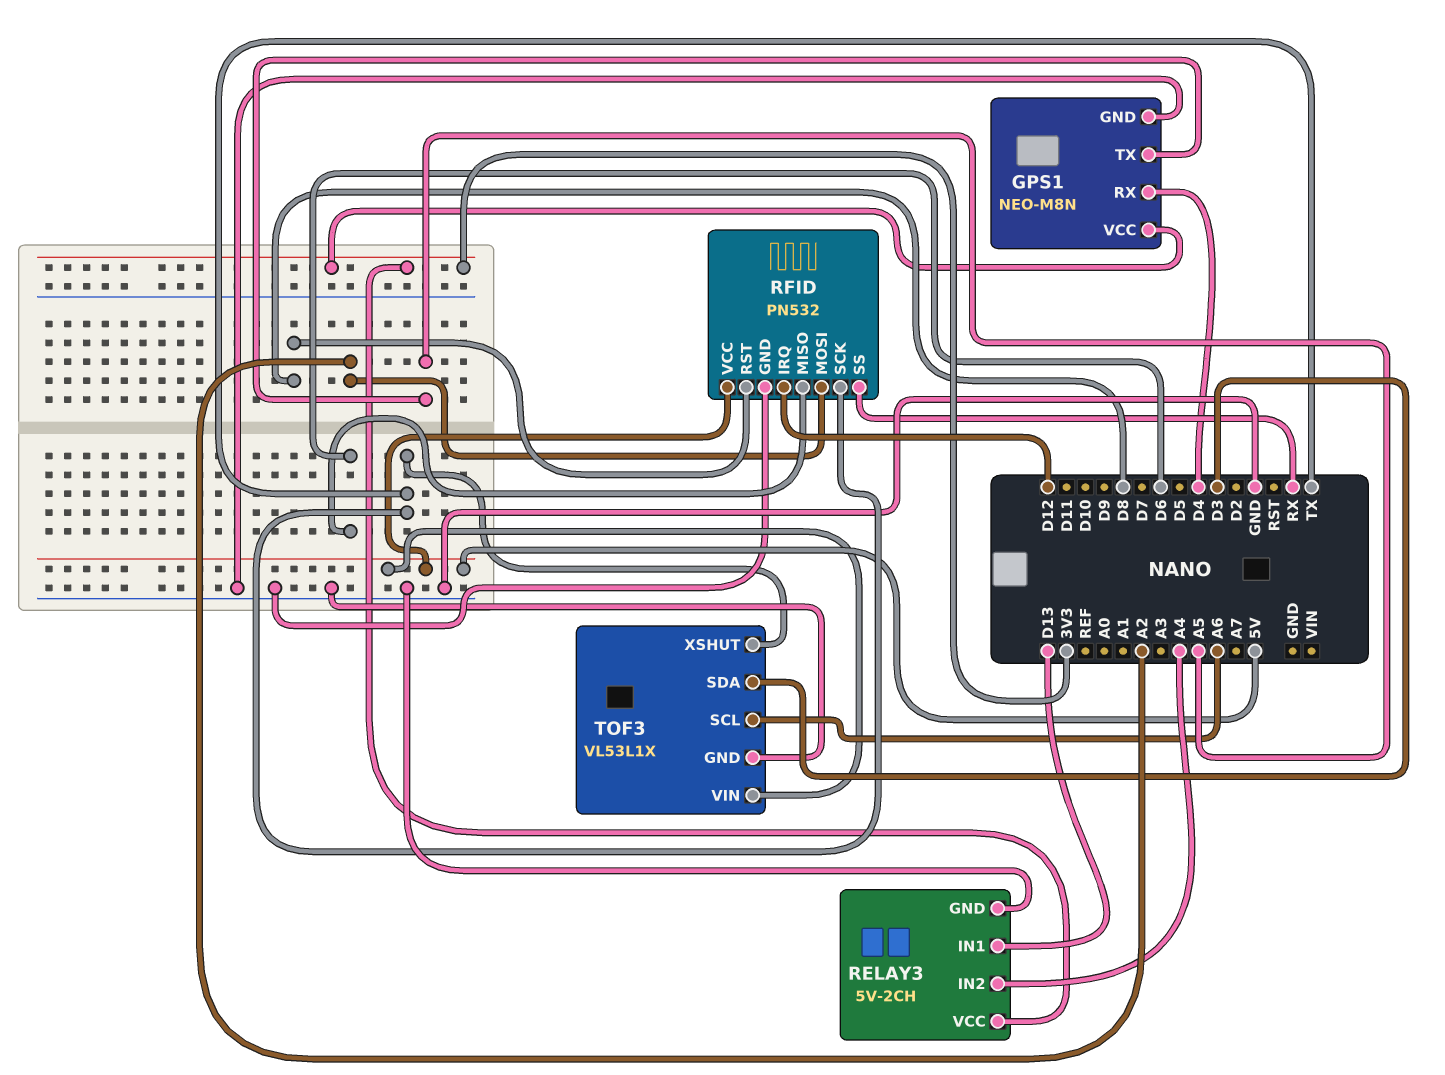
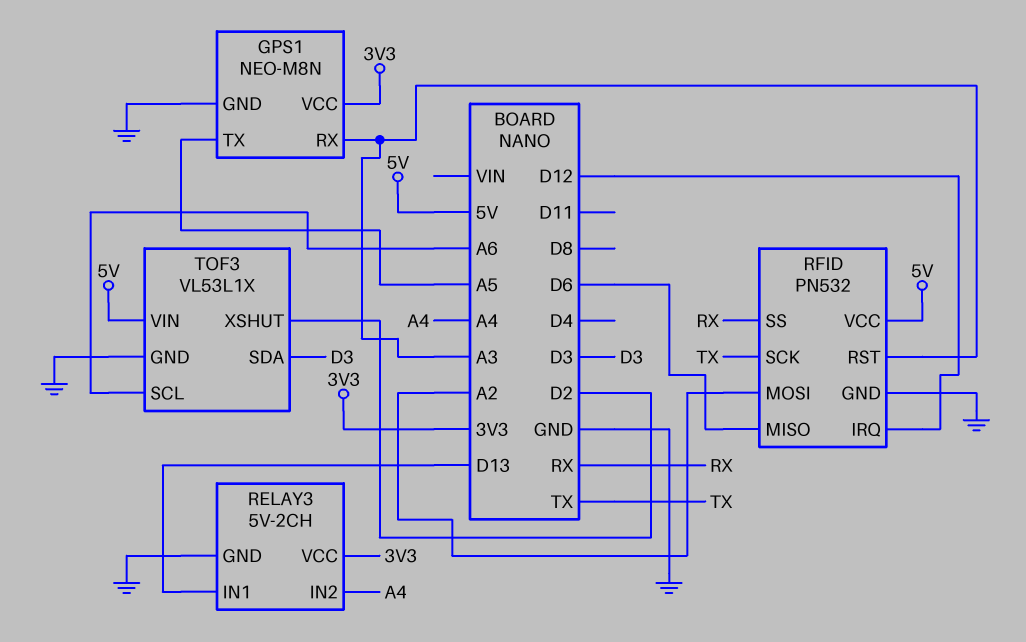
GPS1 pin RX: D4 -> A3
RFID pin RST: D8 -> A3
TOF3 pin XSHUT: TX -> D2

